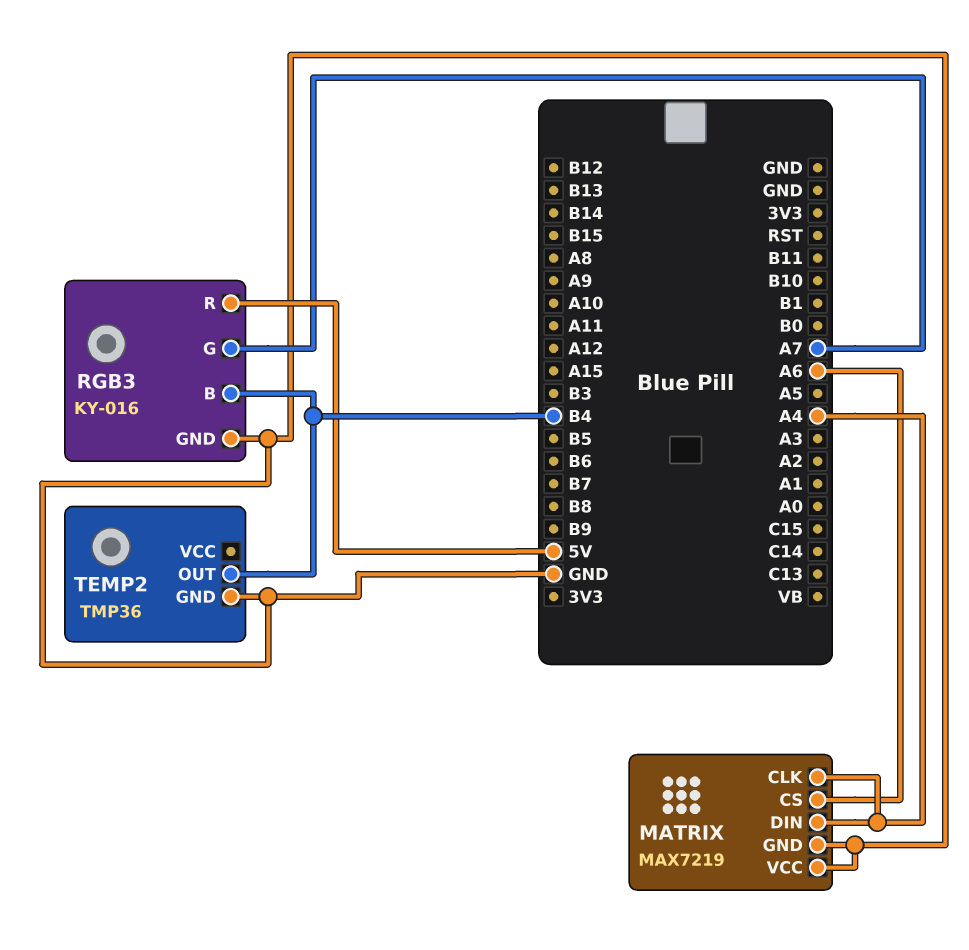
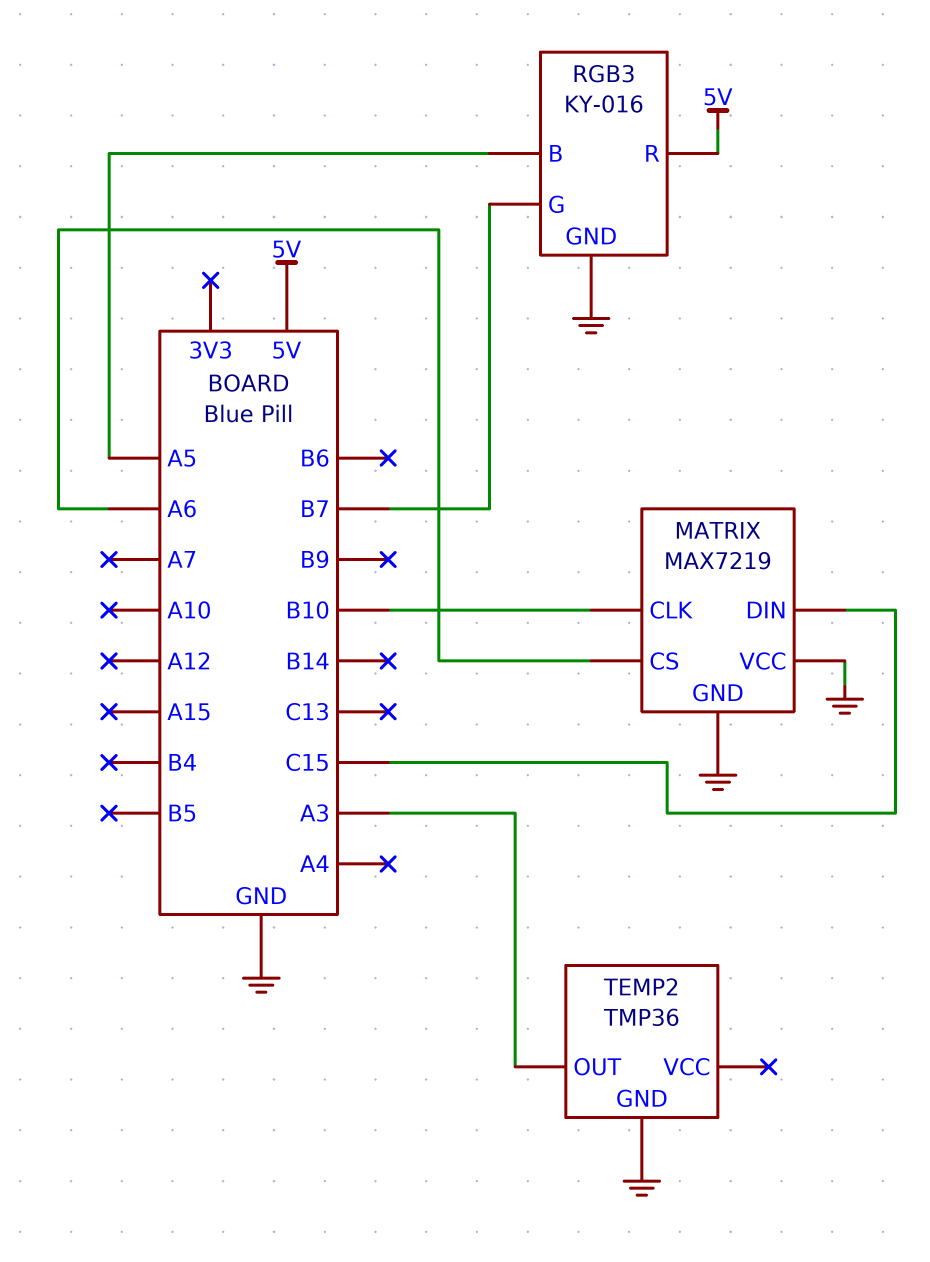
MATRIX pin CLK: A4 -> B10
MATRIX pin DIN: A4 -> C15
RGB3 pin B: B4 -> A5
RGB3 pin G: A7 -> B7
TEMP2 pin OUT: B4 -> A3

